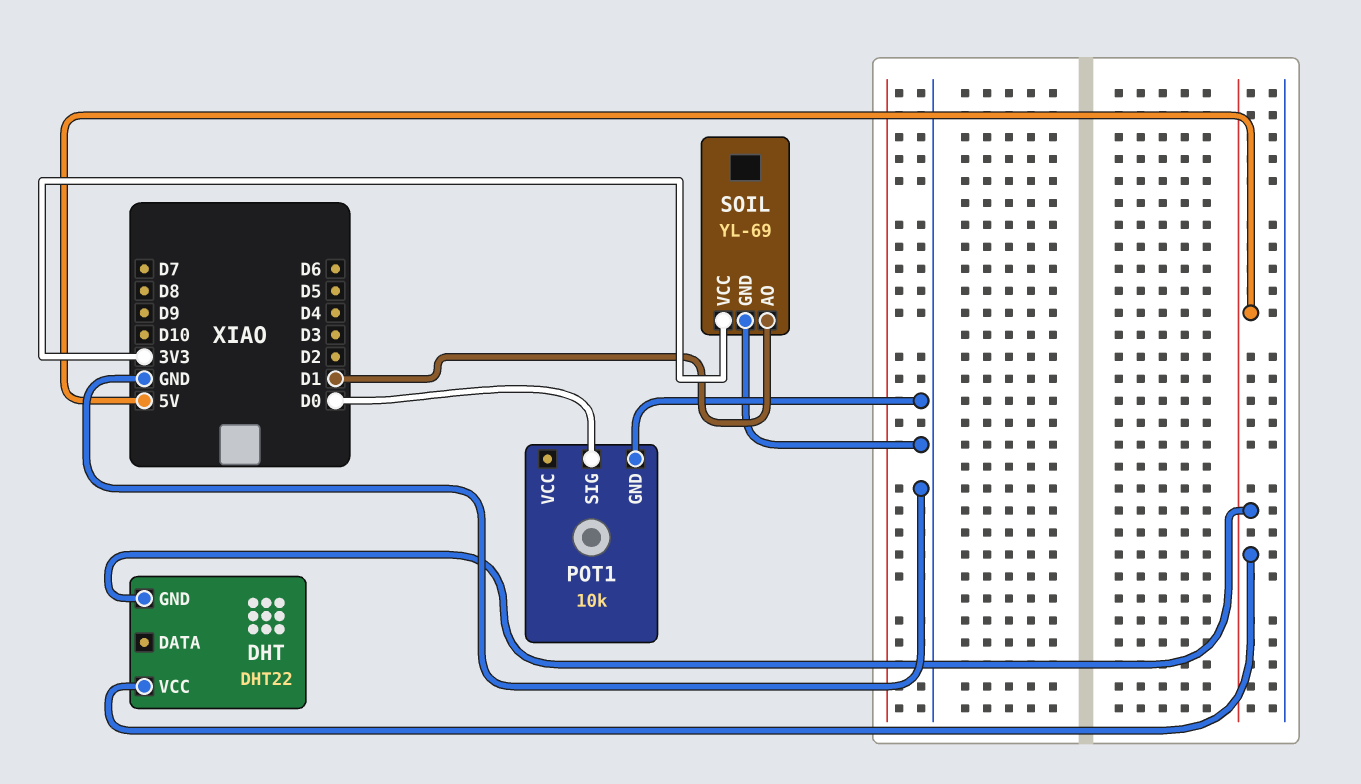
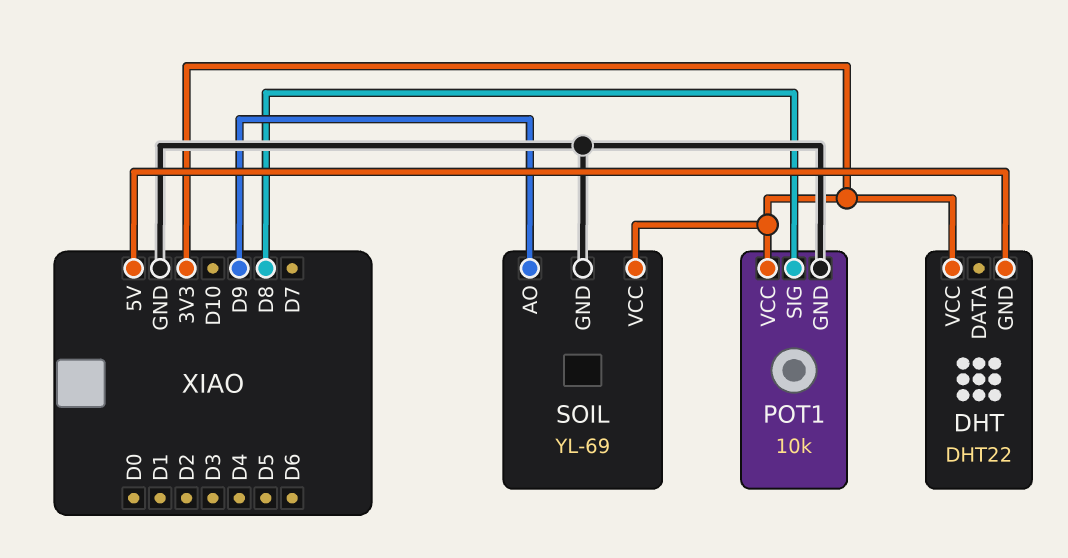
DHT pin VCC: 5V -> 3V3
POT1 pin SIG: D0 -> D8
POT1 pin VCC: none -> 3V3
SOIL pin AO: D1 -> D9

